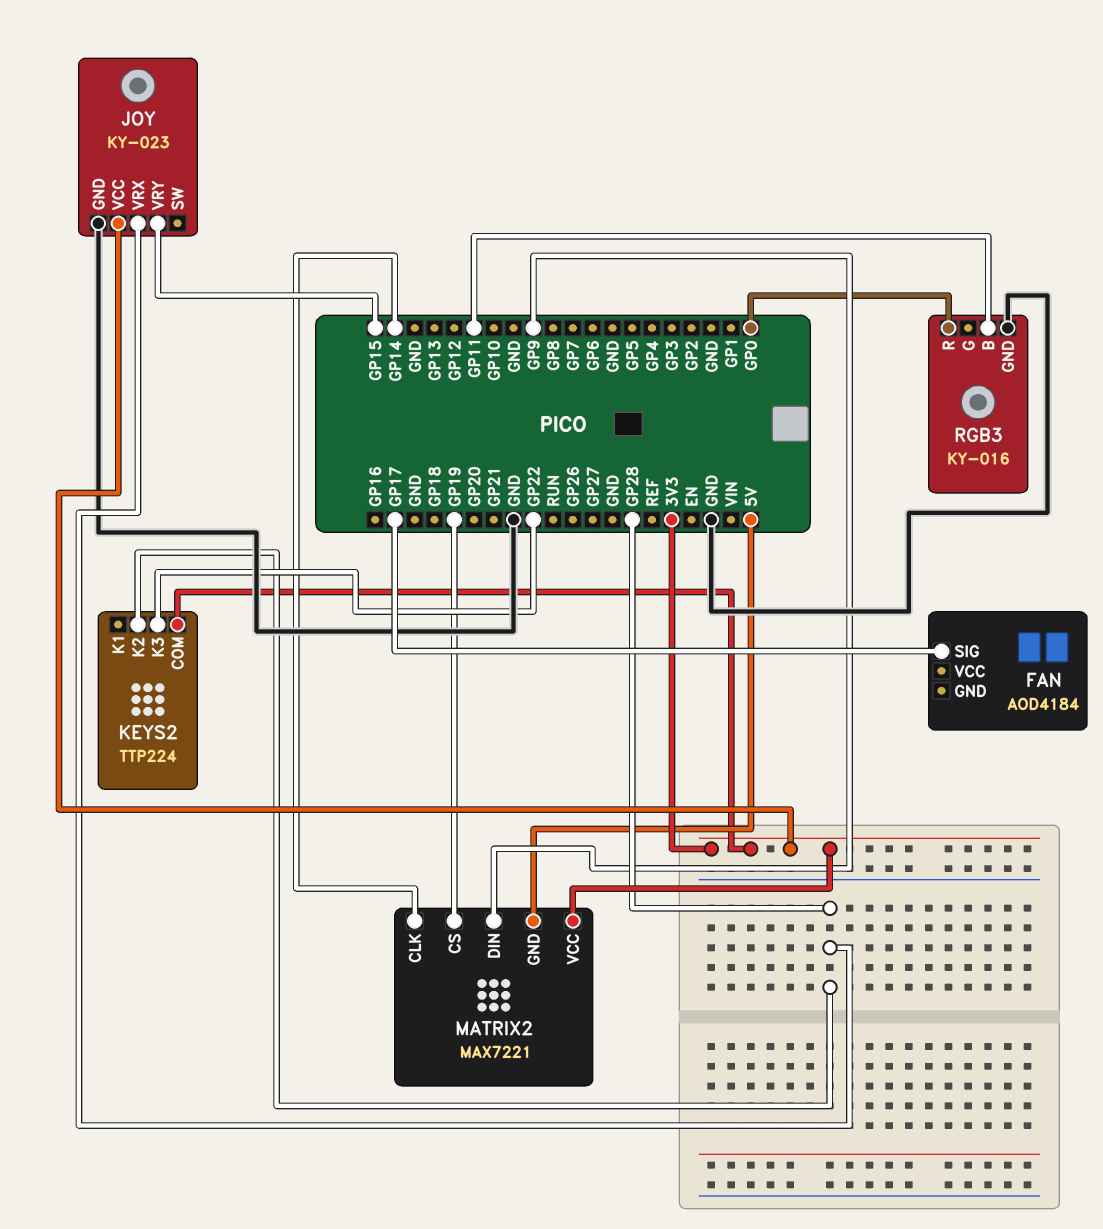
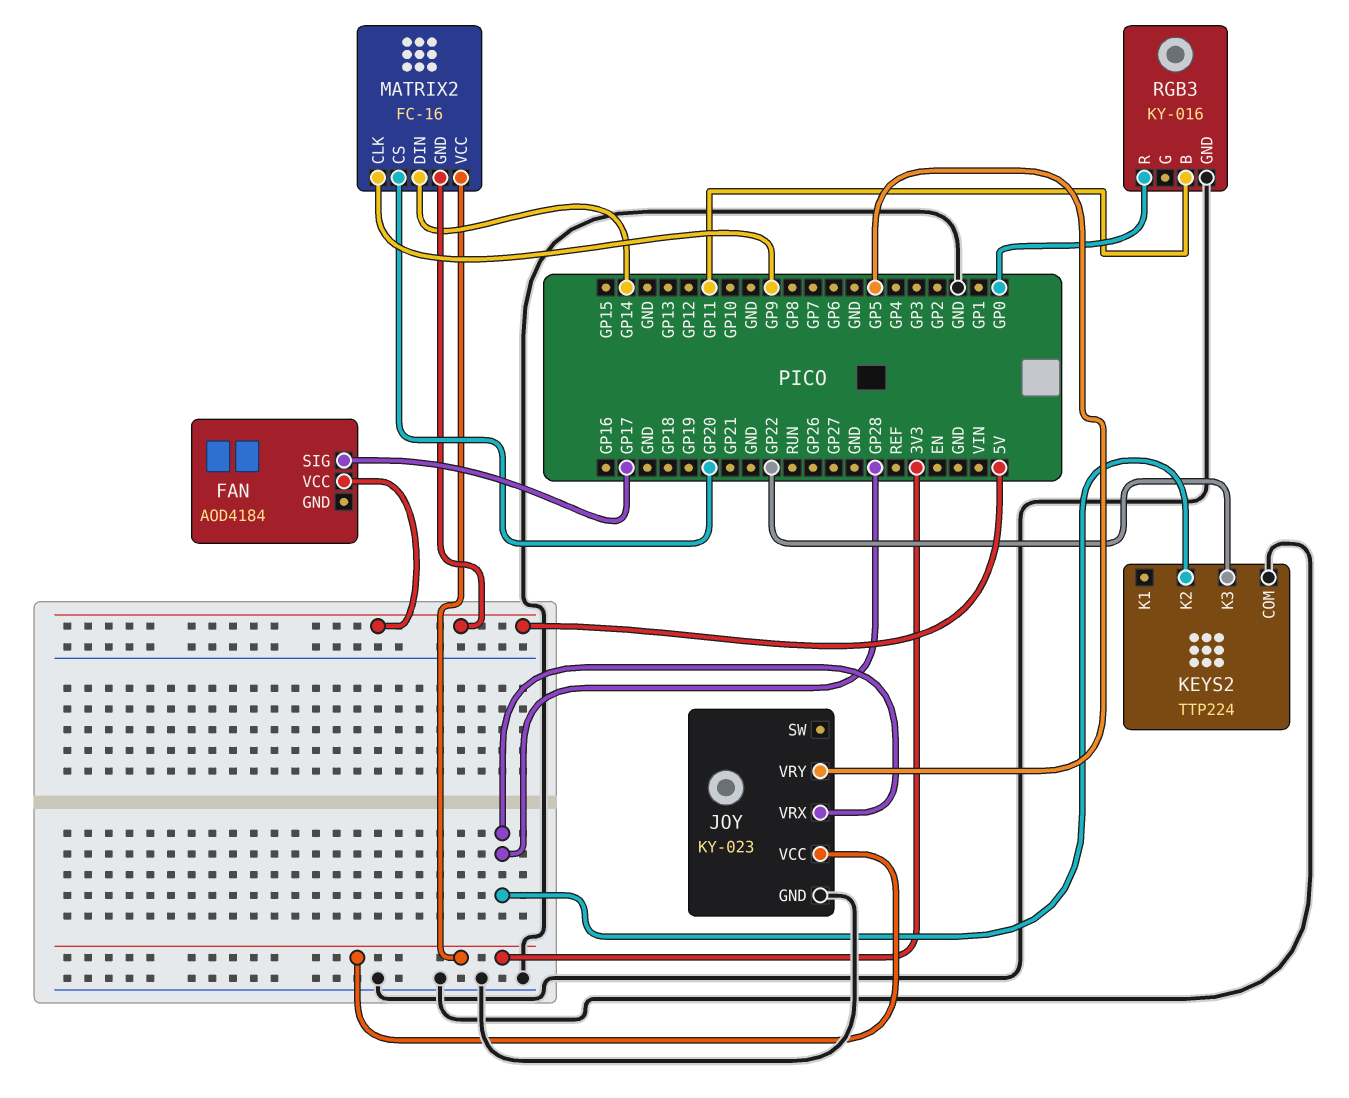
FAN pin VCC: none -> 5V
JOY pin VRY: GP15 -> GP5
KEYS2 pin COM: 3V3 -> GND
MATRIX2: MAX7221 -> FC-16
MATRIX2 pin CLK: GP14 -> GP9
MATRIX2 pin CS: GP19 -> GP20
MATRIX2 pin DIN: GP9 -> GP14

